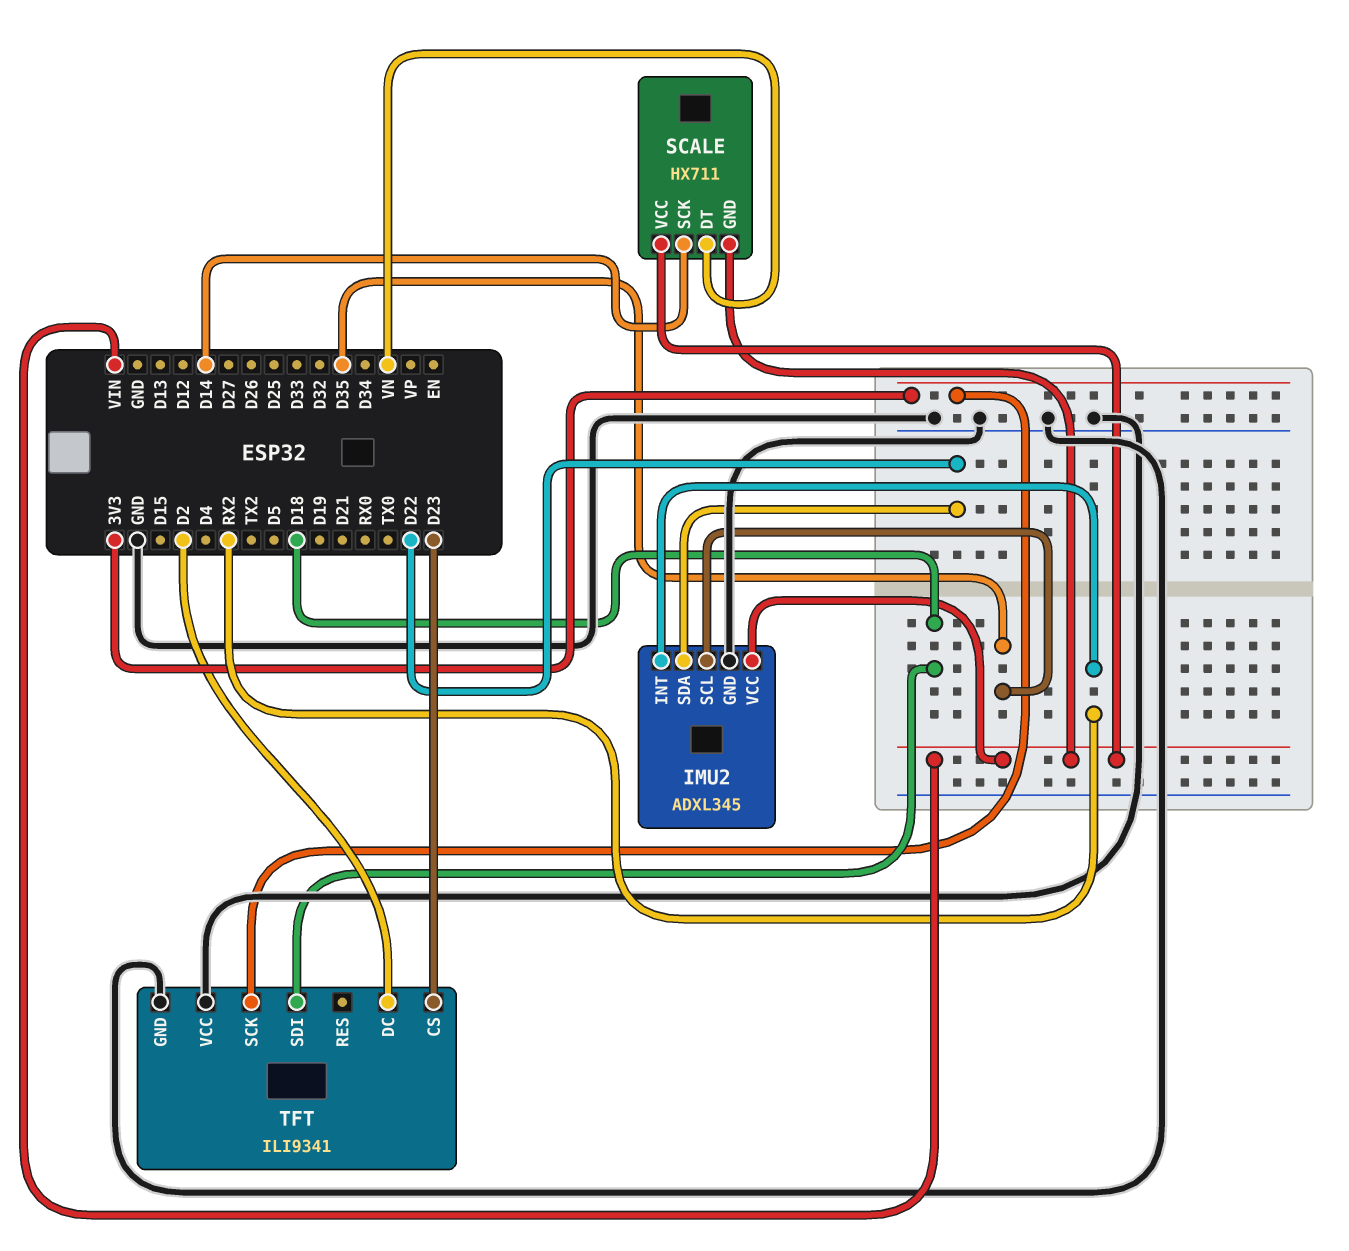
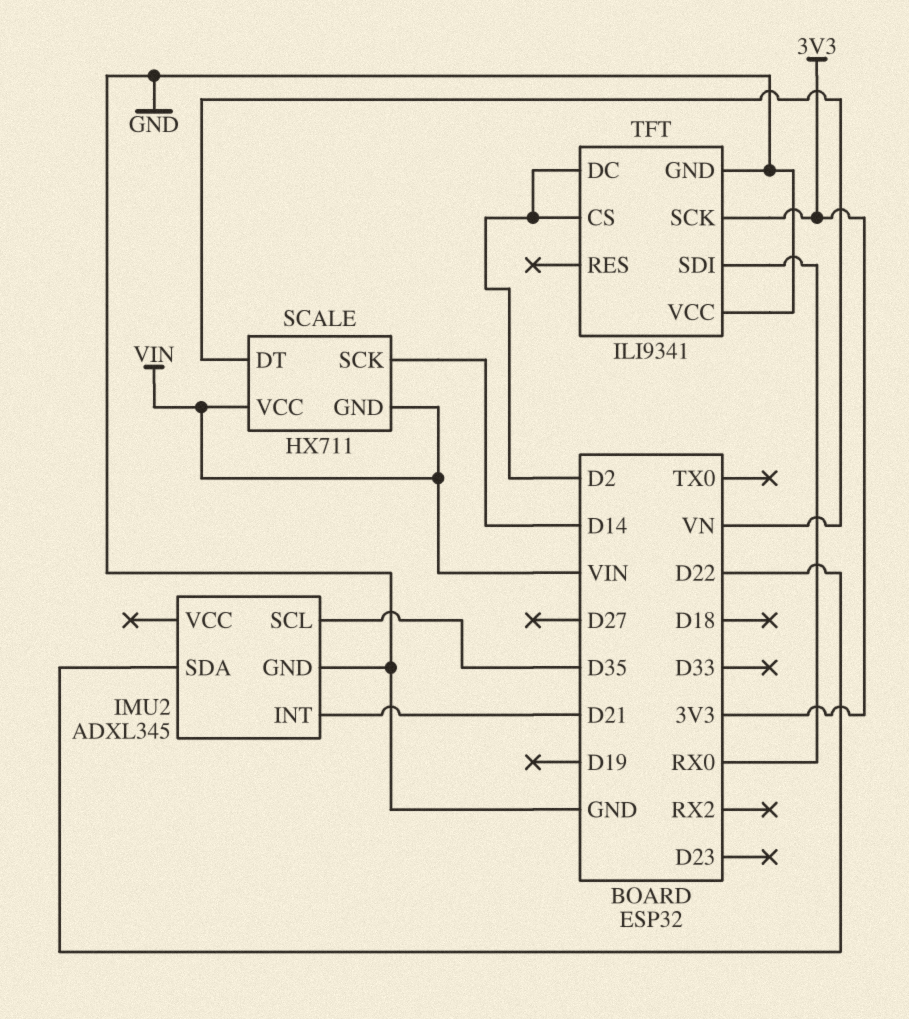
IMU2 pin INT: RX2 -> D21
IMU2 pin VCC: VIN -> none
TFT pin CS: D23 -> D2
TFT pin SDI: D18 -> RX0

